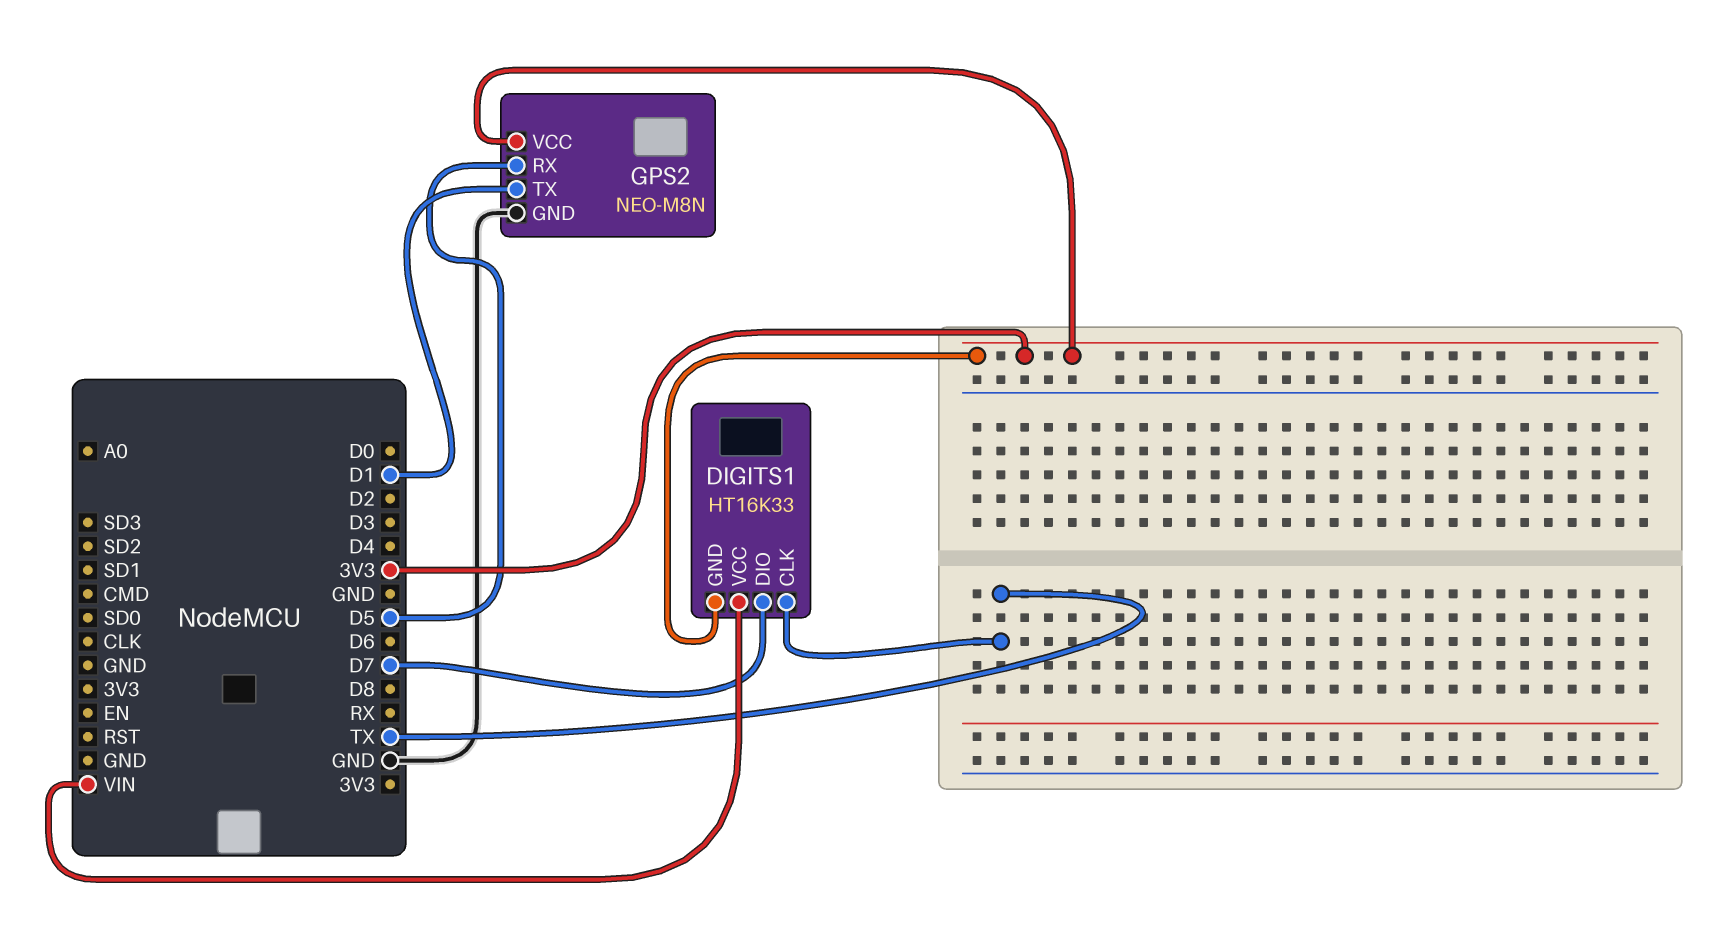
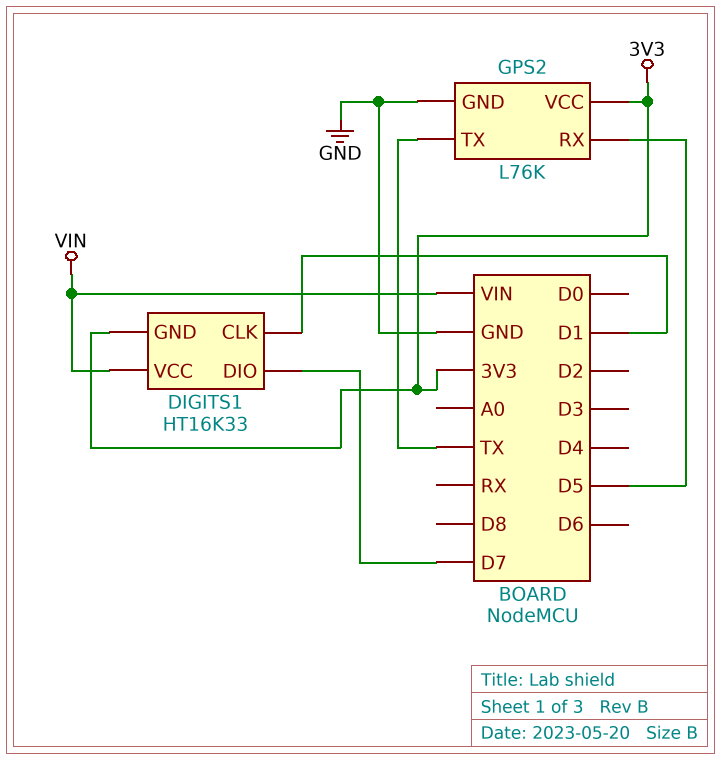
DIGITS1 pin CLK: TX -> D1
GPS2: NEO-M8N -> L76K
GPS2 pin TX: D1 -> TX

